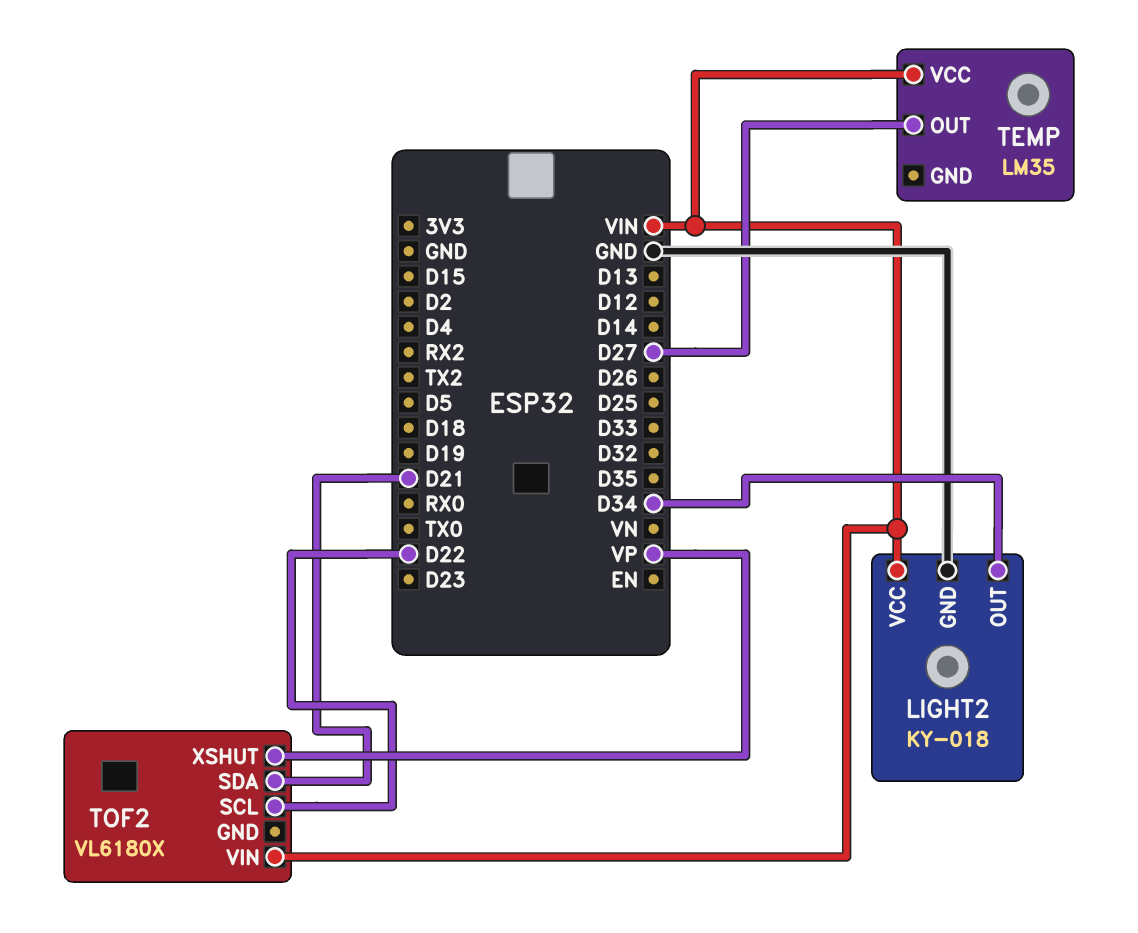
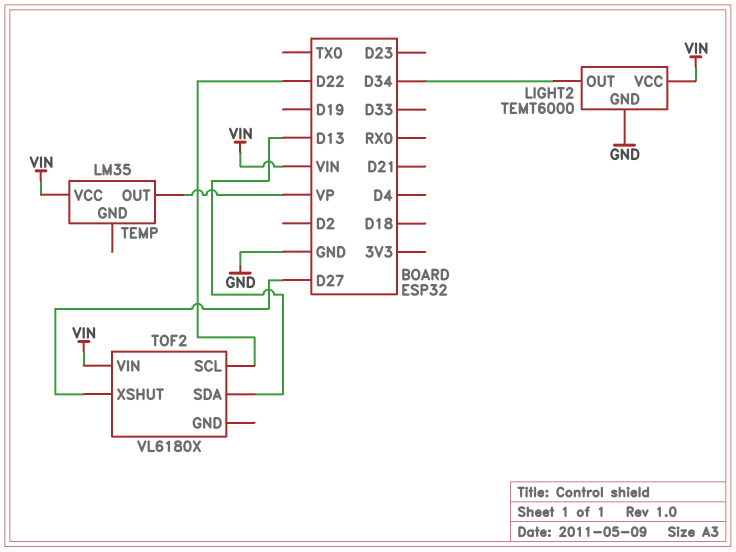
LIGHT2: KY-018 -> TEMT6000
TEMP pin OUT: D27 -> VP
TOF2 pin SDA: D21 -> D13
TOF2 pin XSHUT: VP -> D27

